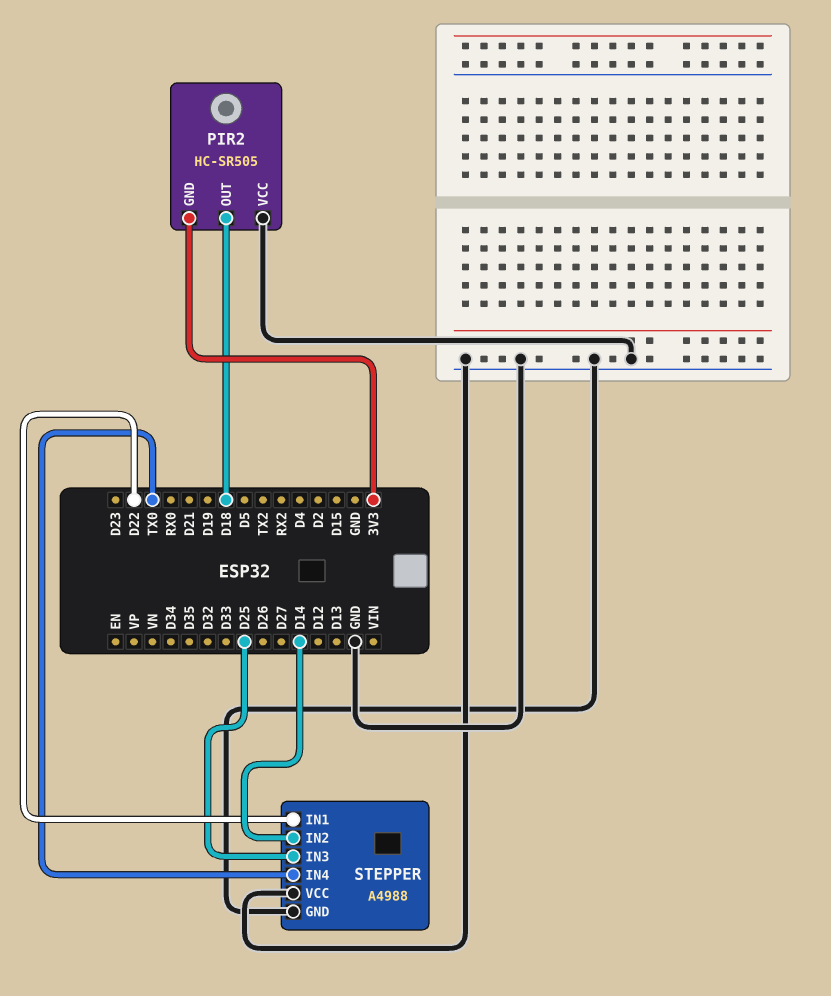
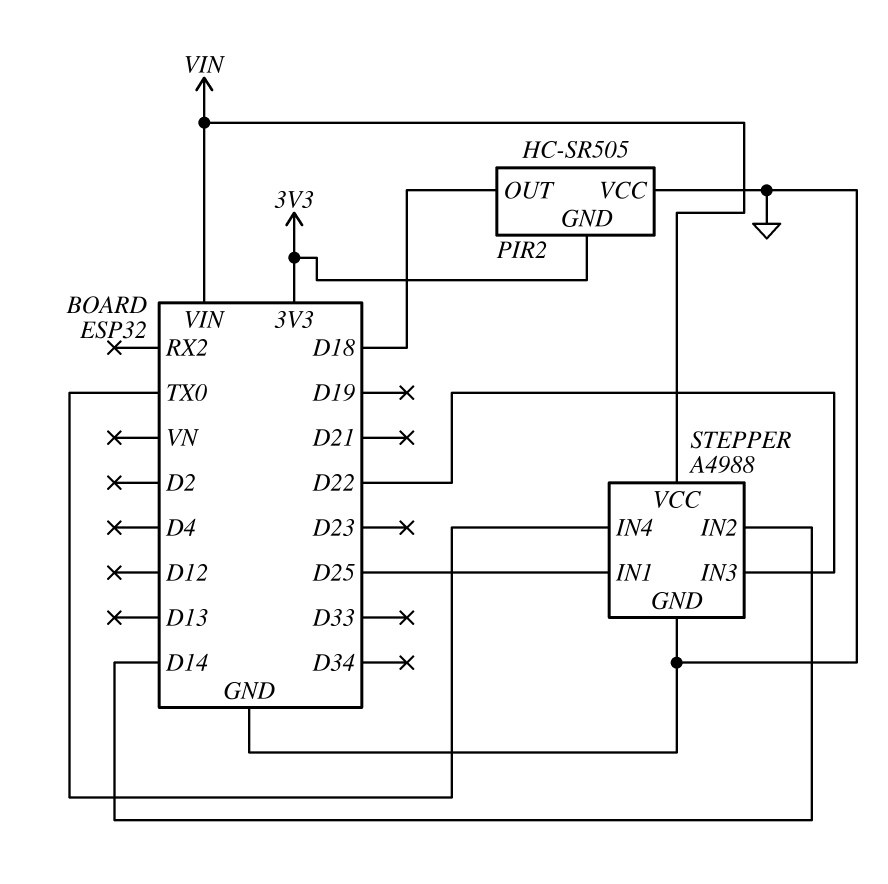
STEPPER pin IN1: D22 -> D25
STEPPER pin IN3: D25 -> D22
STEPPER pin VCC: GND -> VIN

